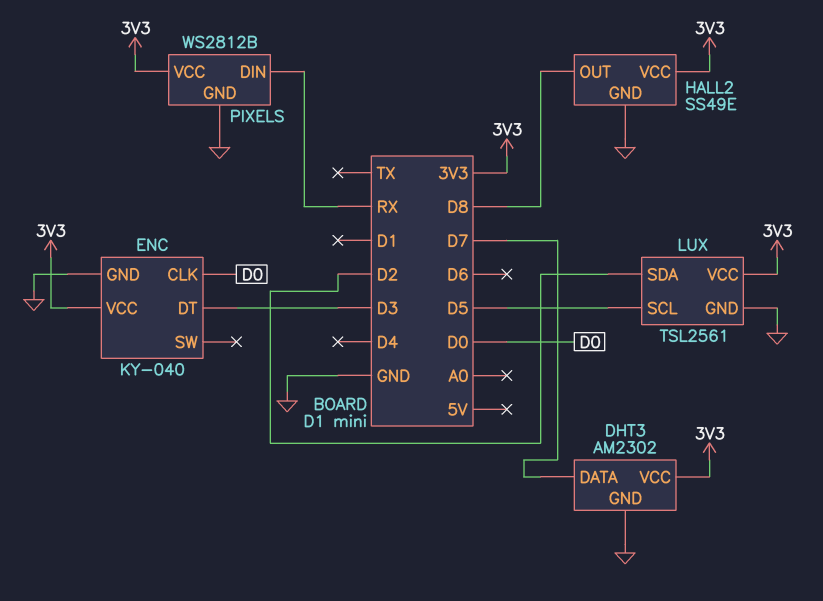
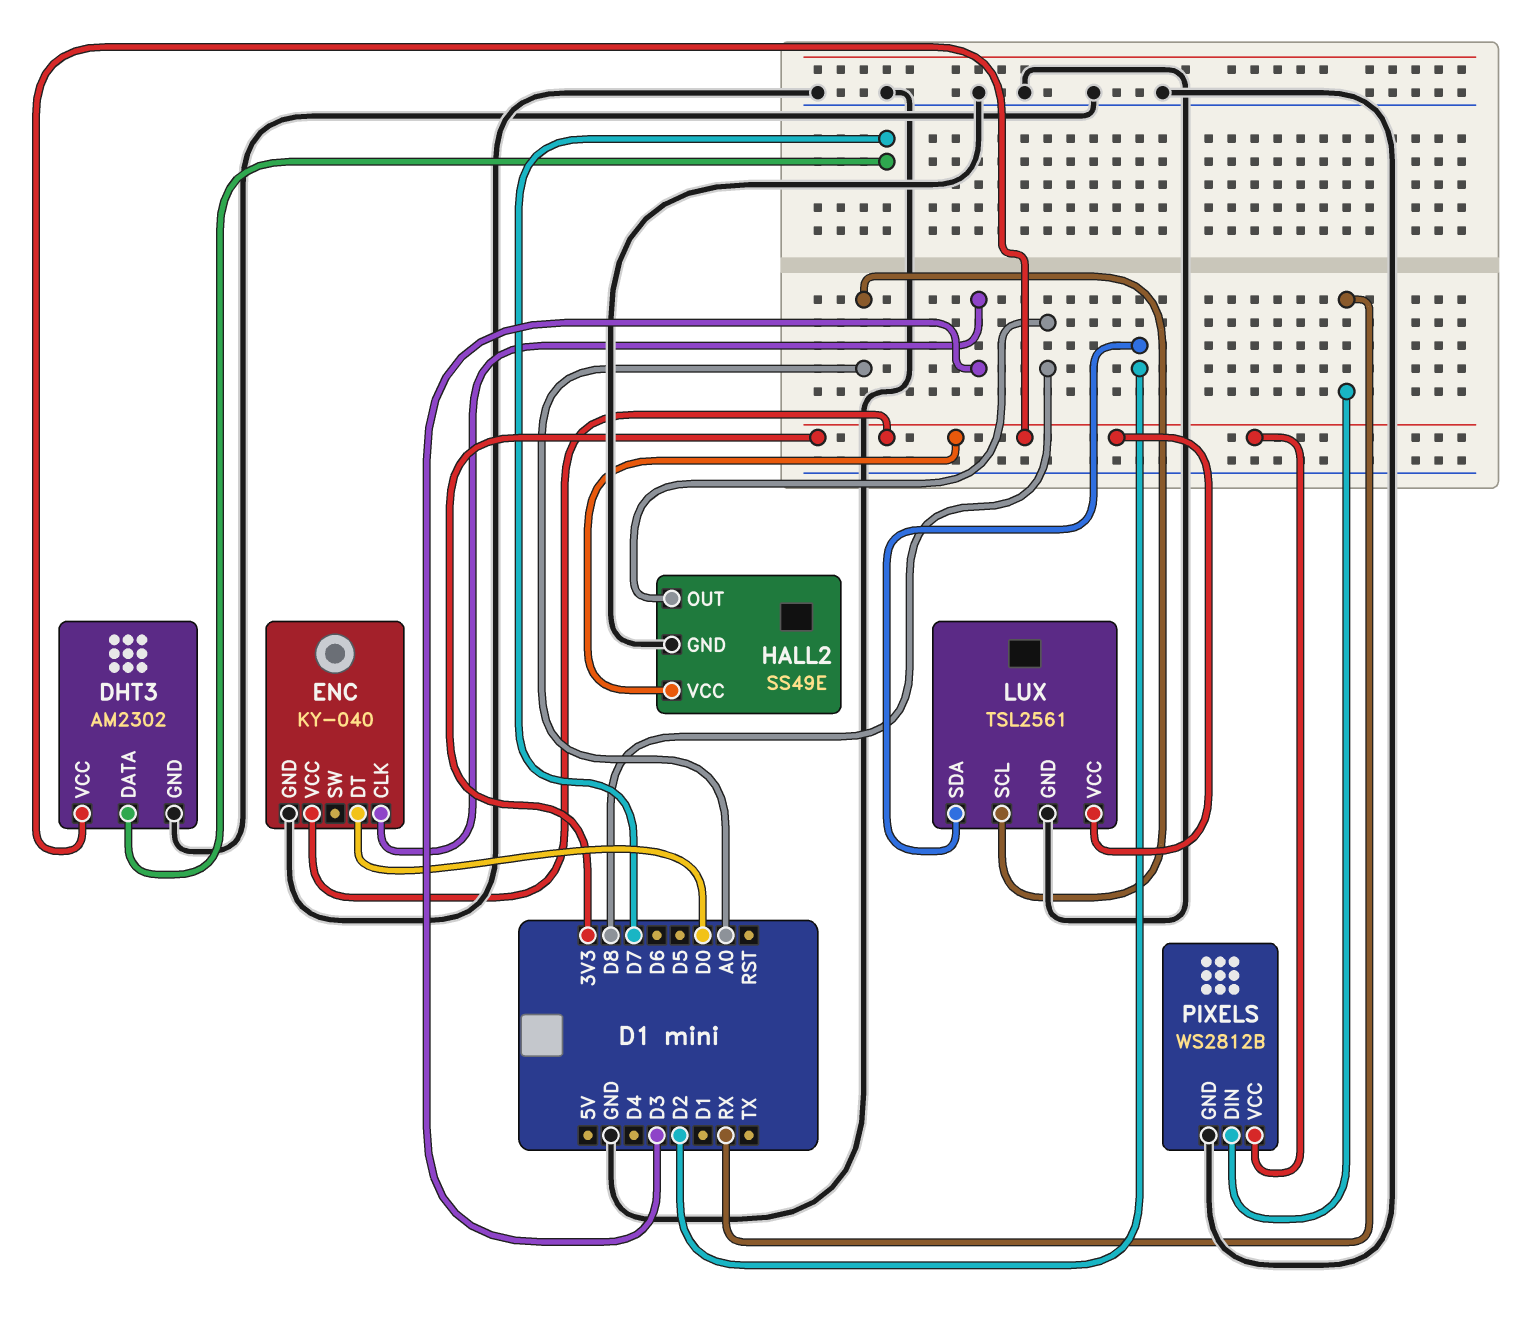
ENC pin CLK: D0 -> D3
ENC pin DT: D3 -> D0
LUX pin SCL: D5 -> A0

